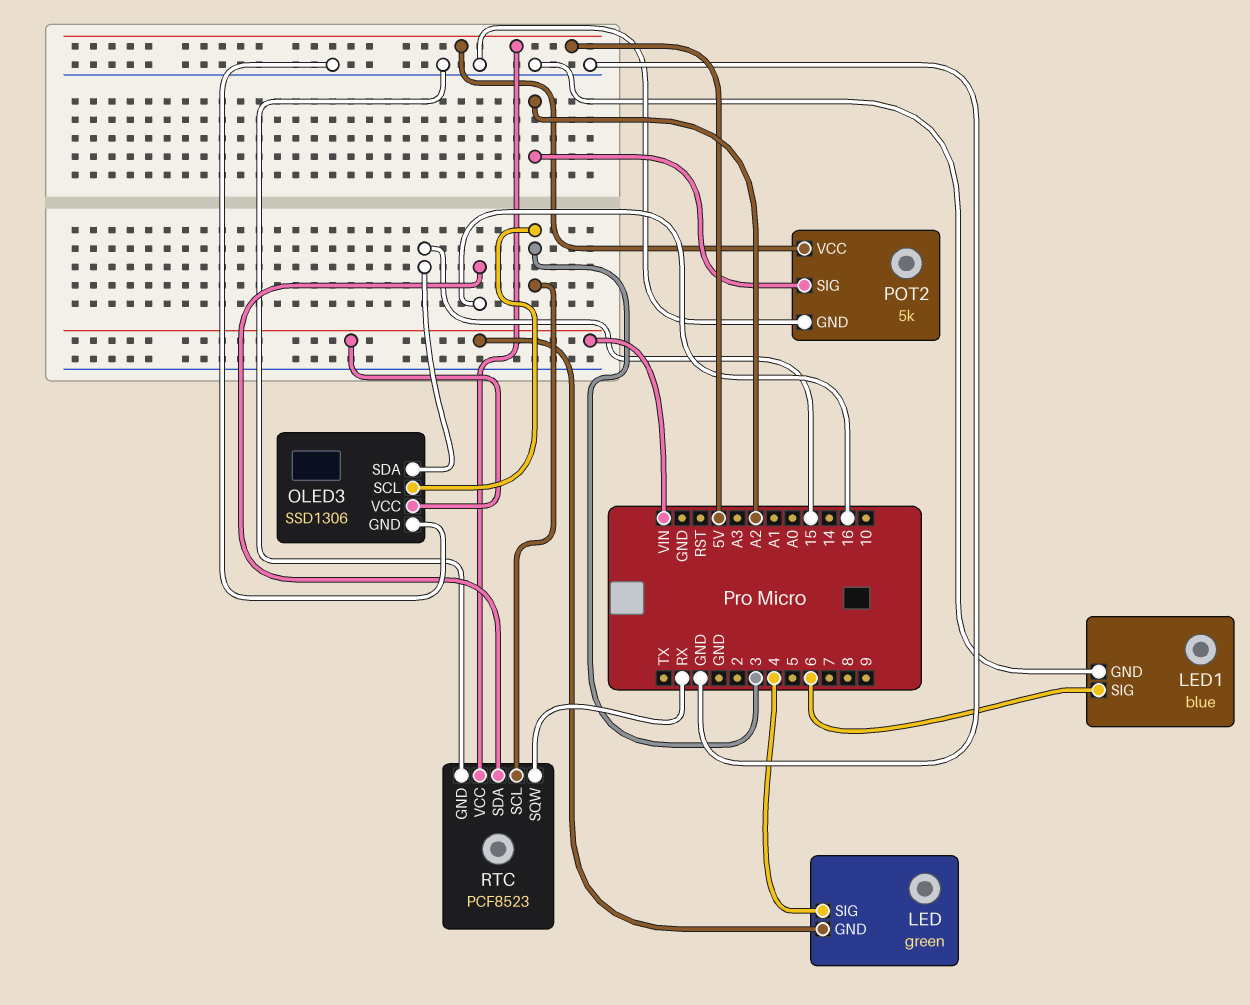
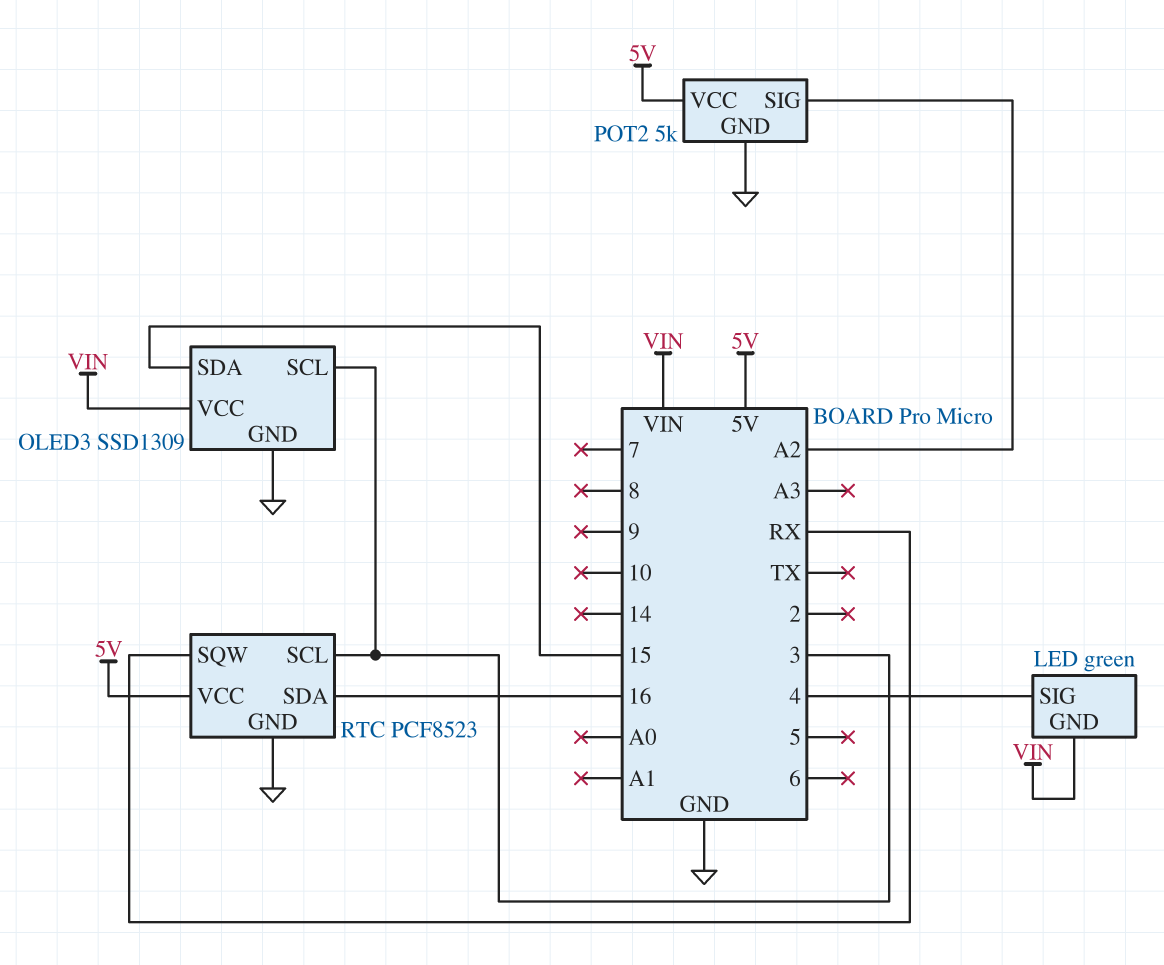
LED1: blue -> none
LED1 pin GND: GND -> none
LED1 pin SIG: 6 -> none
OLED3: SSD1306 -> SSD1309

